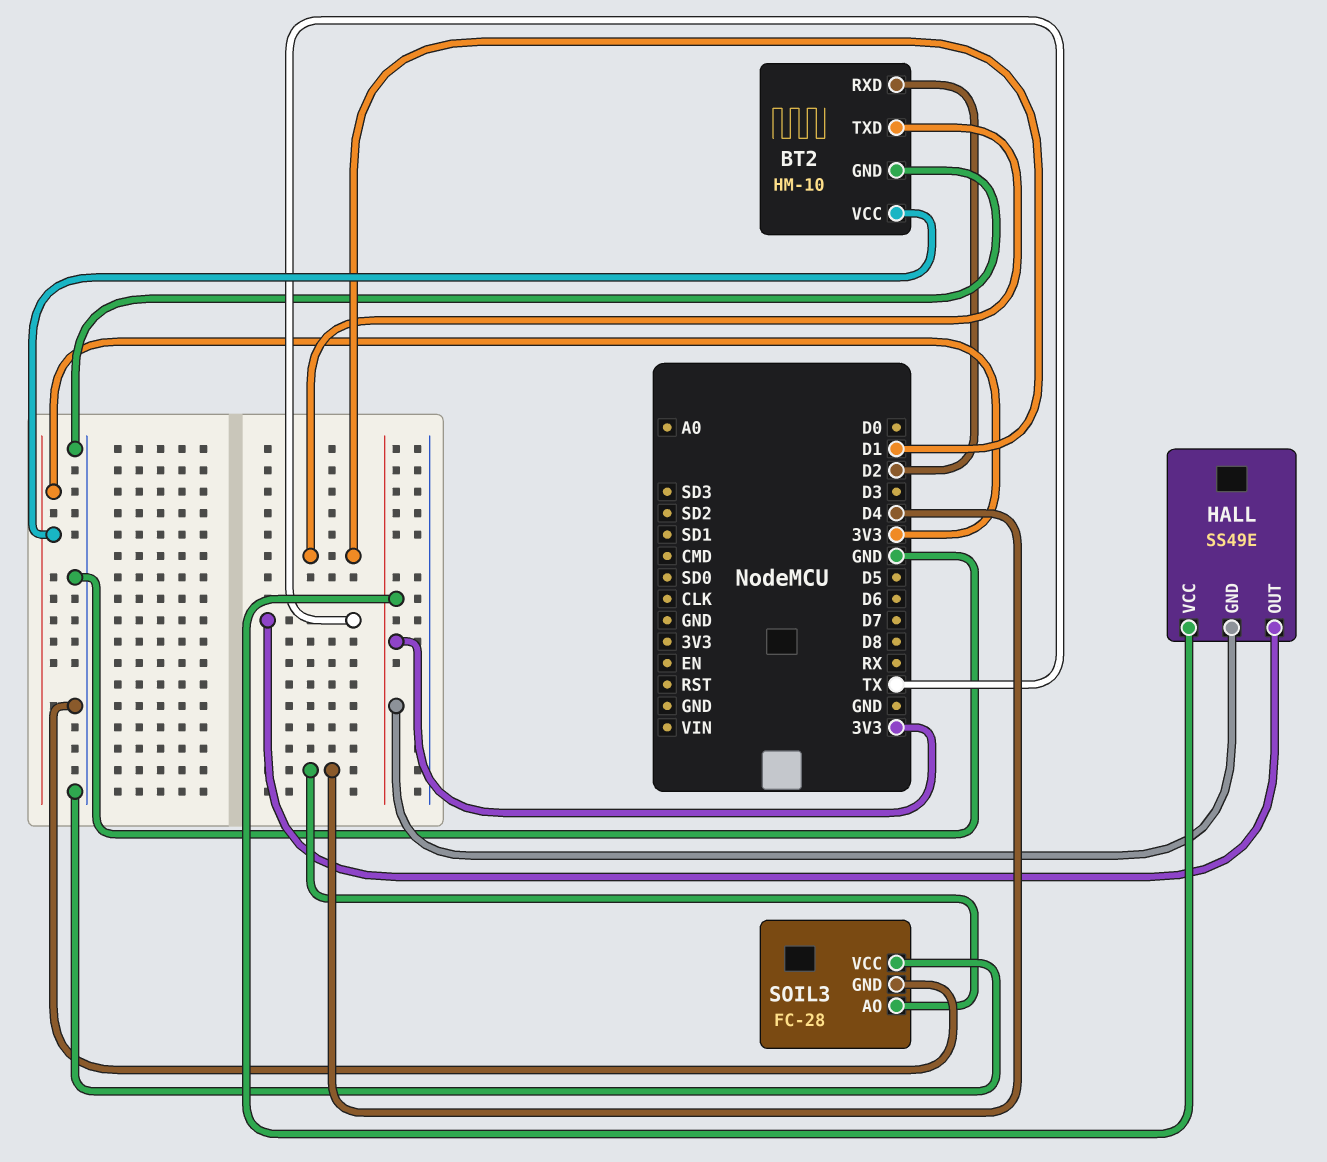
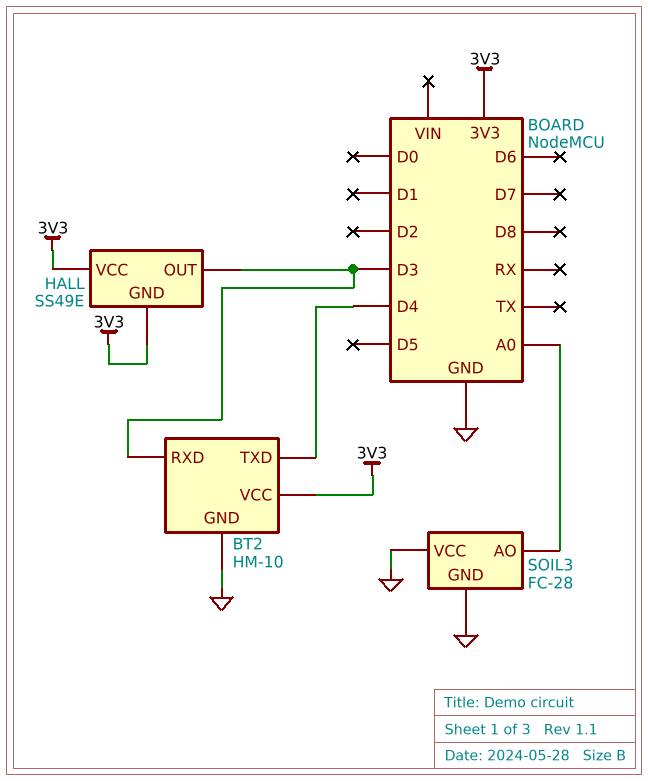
BT2 pin RXD: D2 -> D3
BT2 pin TXD: D1 -> D4
HALL pin OUT: TX -> D3
SOIL3 pin AO: D4 -> A0

